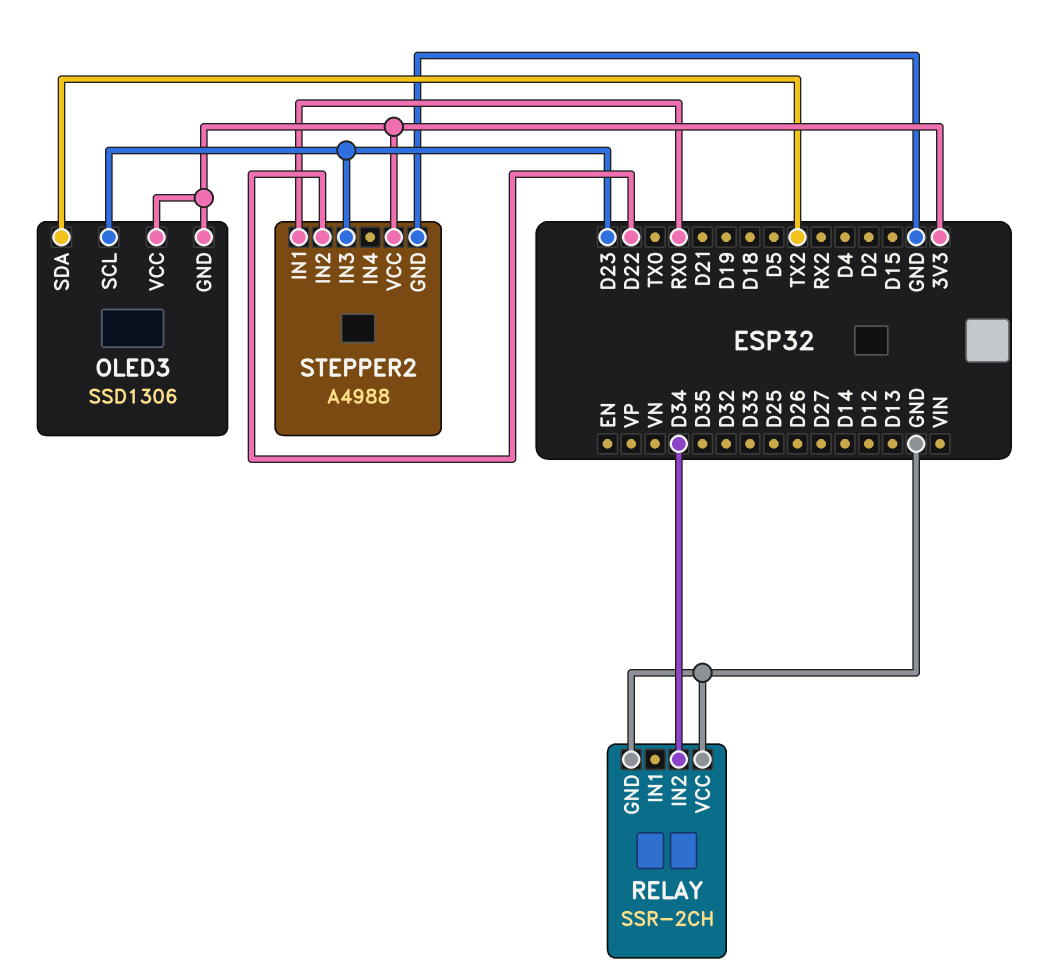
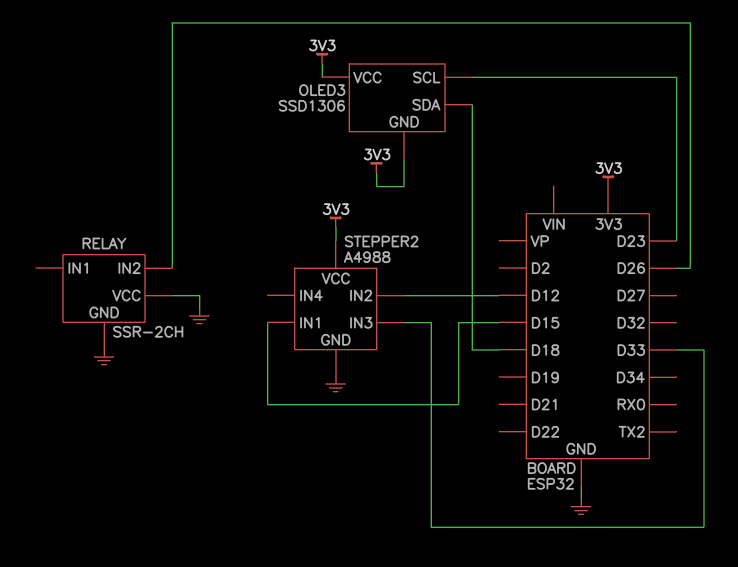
OLED3 pin SDA: TX2 -> D18
RELAY pin IN2: D34 -> D26
STEPPER2 pin IN1: RX0 -> D15
STEPPER2 pin IN2: D22 -> D12
STEPPER2 pin IN3: D23 -> D33

